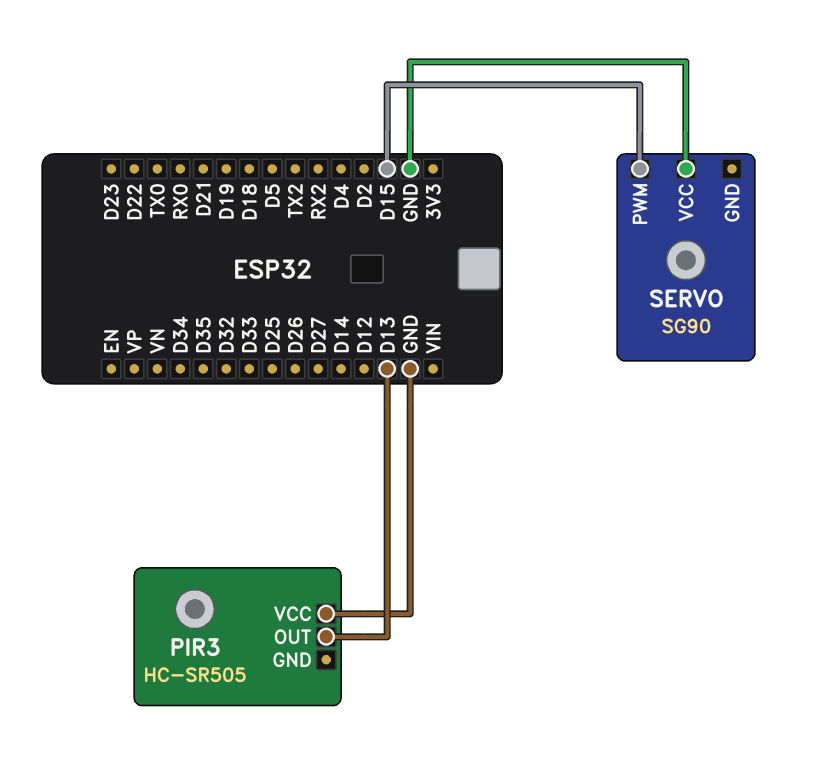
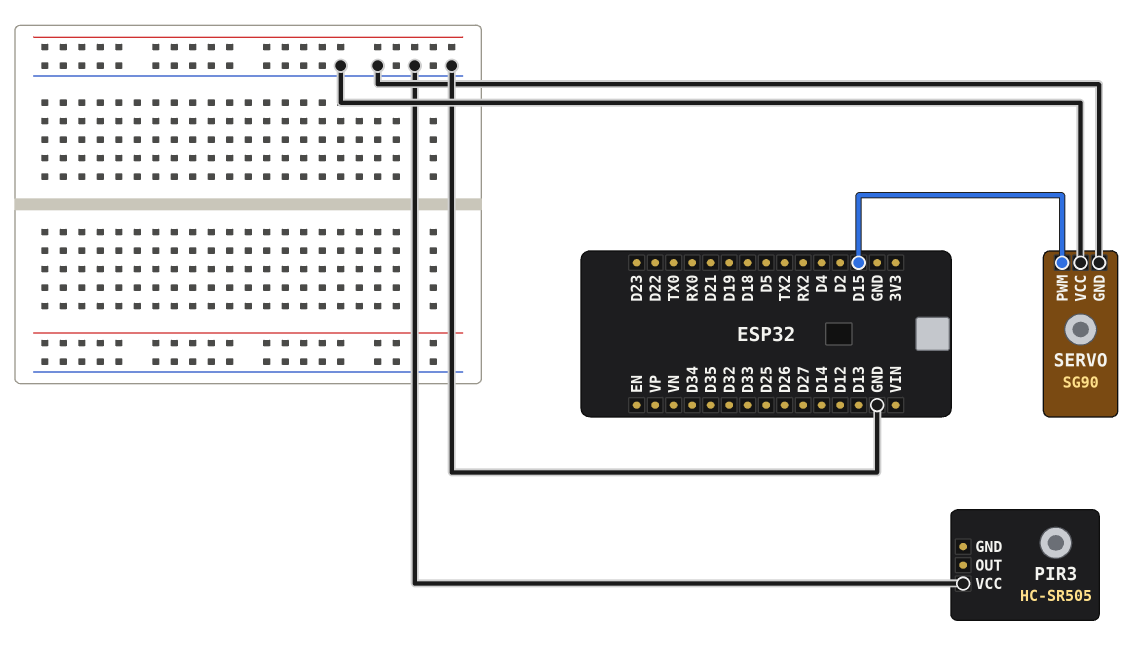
PIR3 pin OUT: D13 -> none
SERVO pin GND: none -> GND

